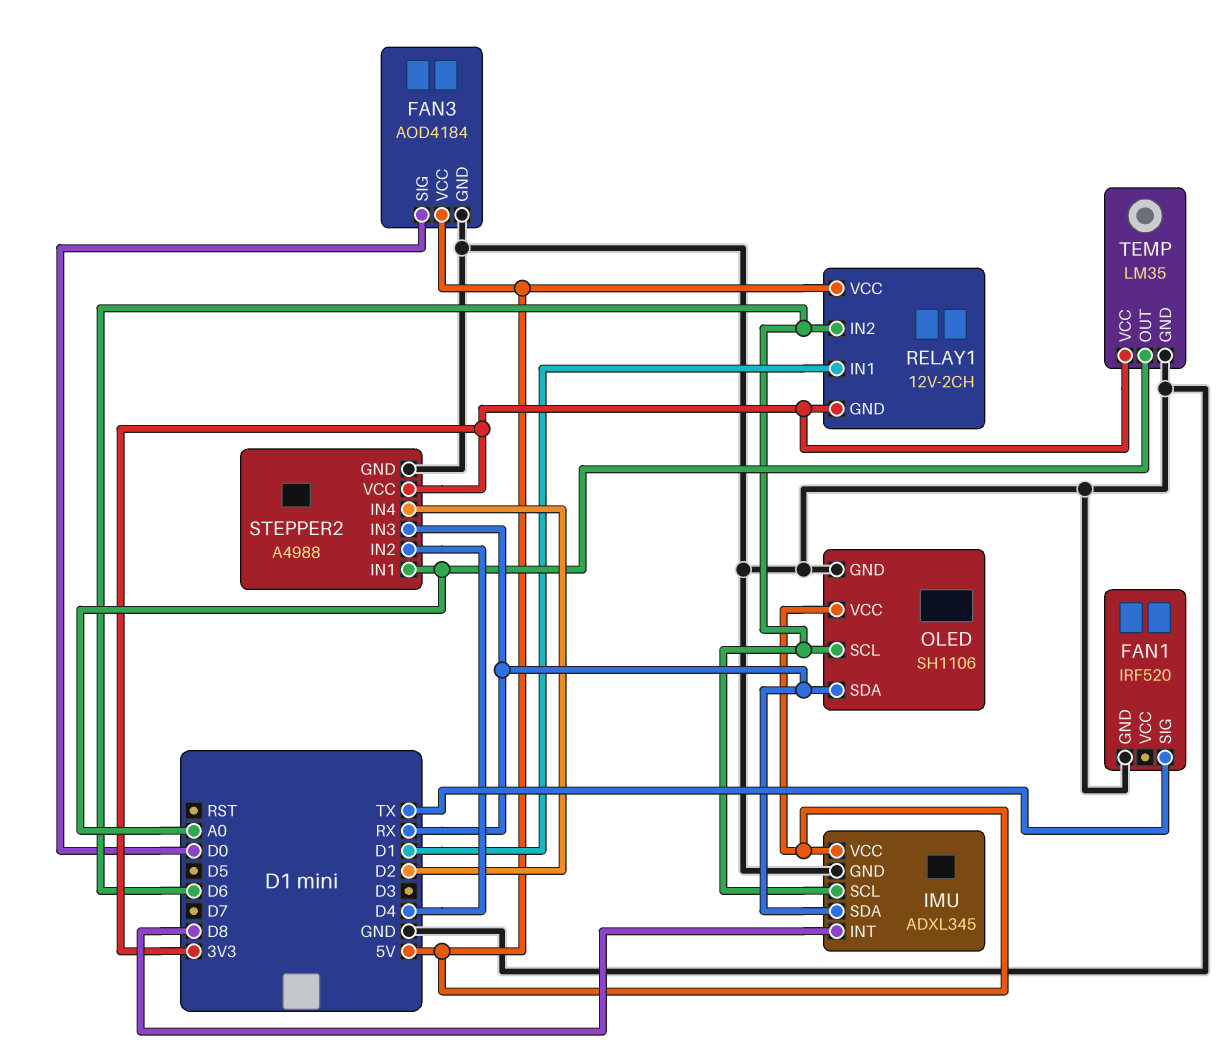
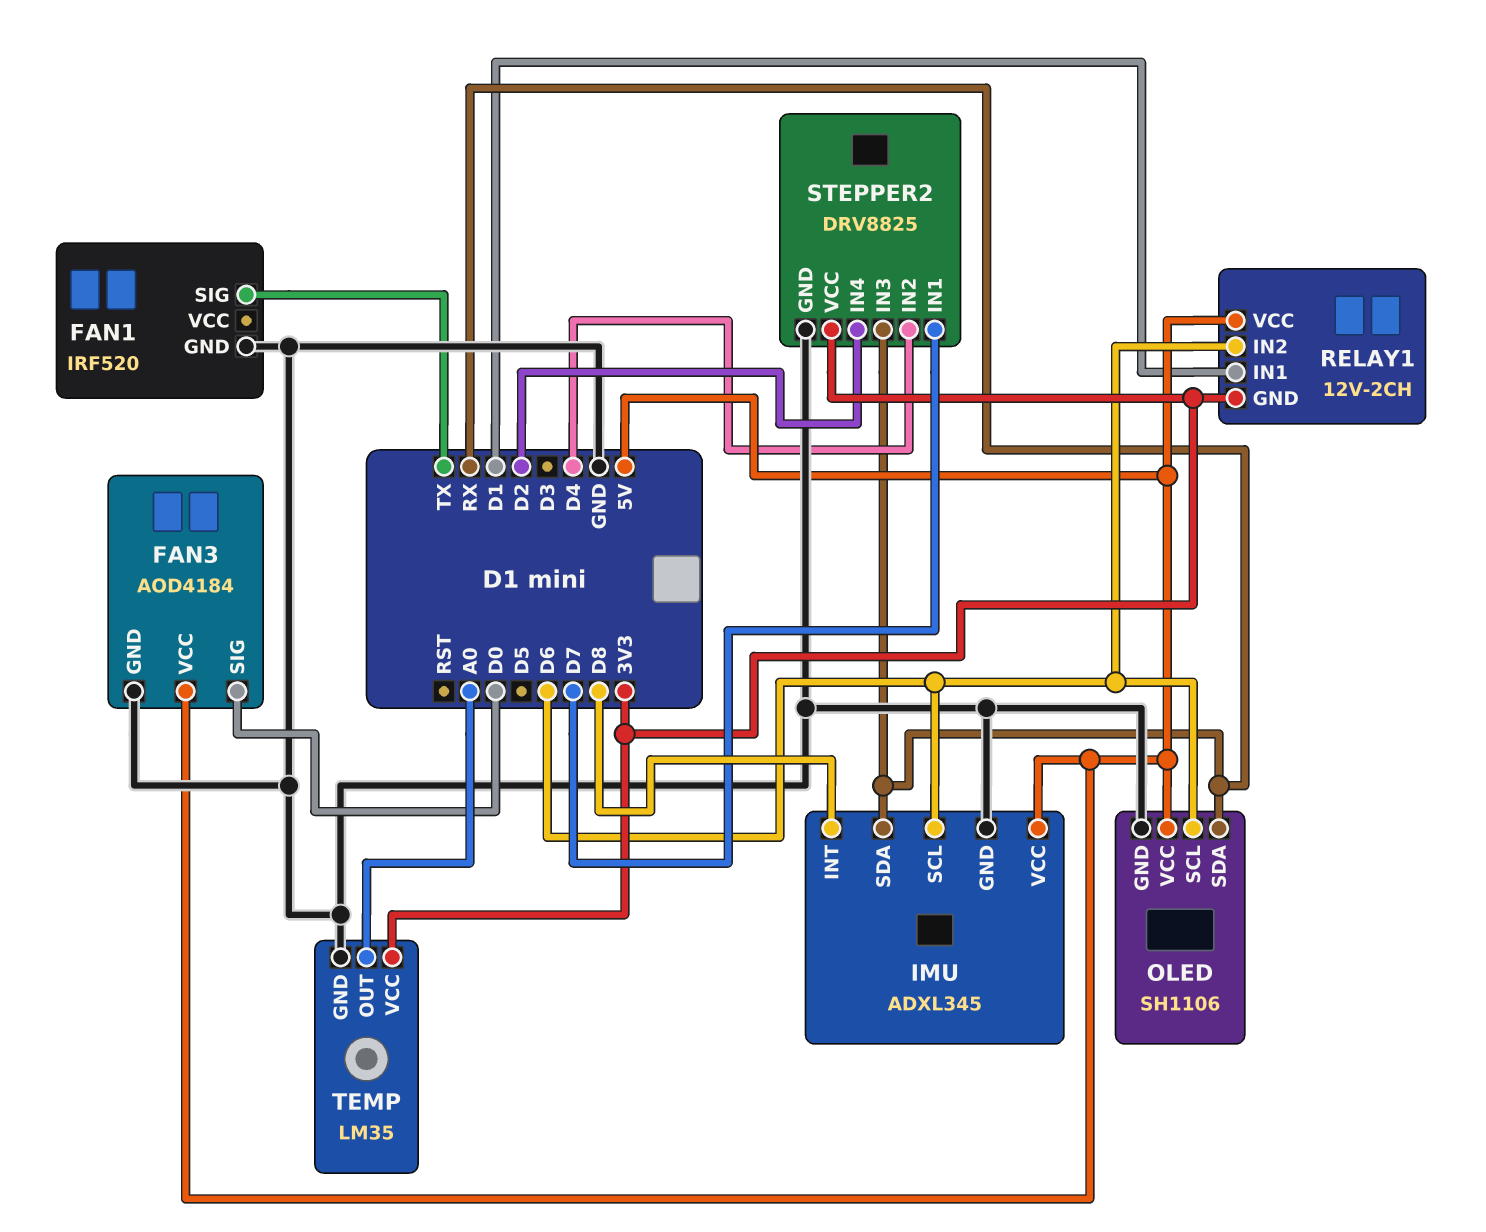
STEPPER2: A4988 -> DRV8825
STEPPER2 pin IN1: A0 -> D7

